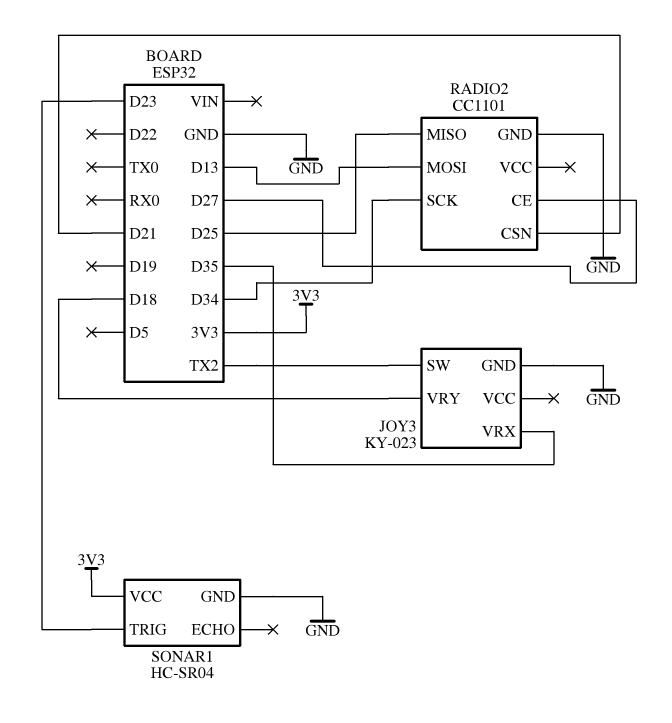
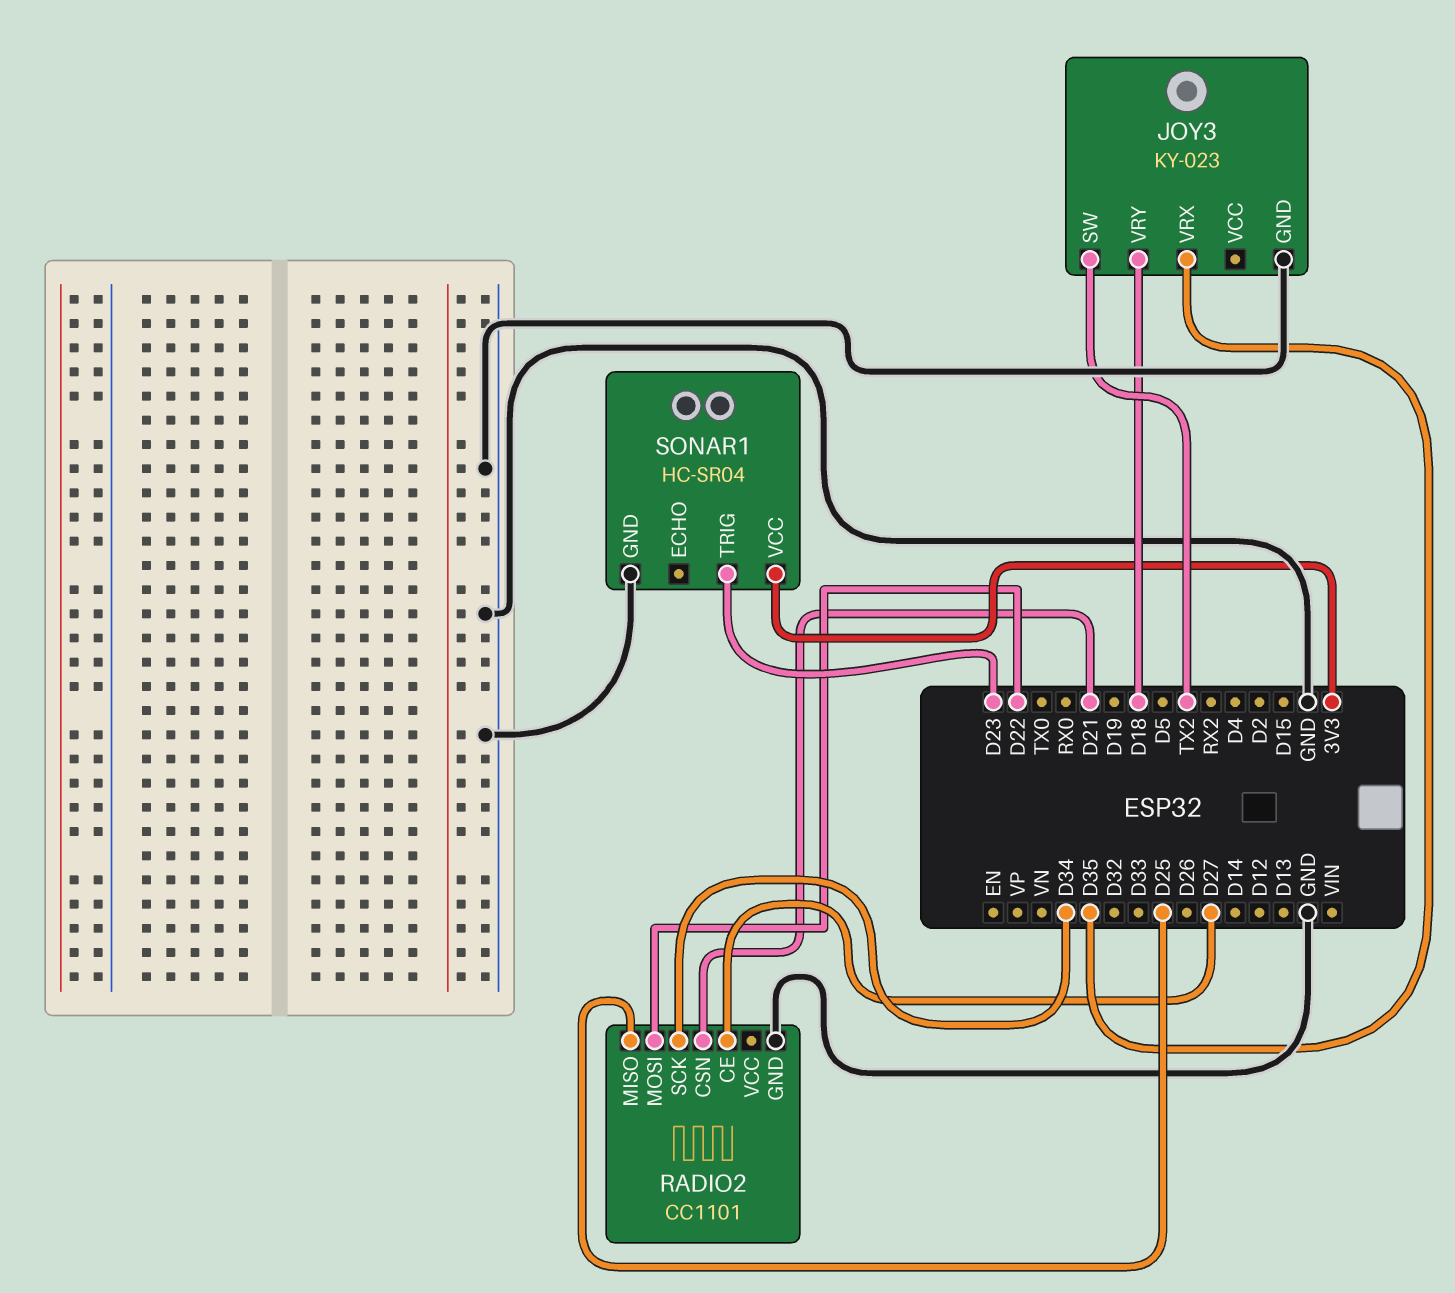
RADIO2 pin MOSI: D13 -> D22

